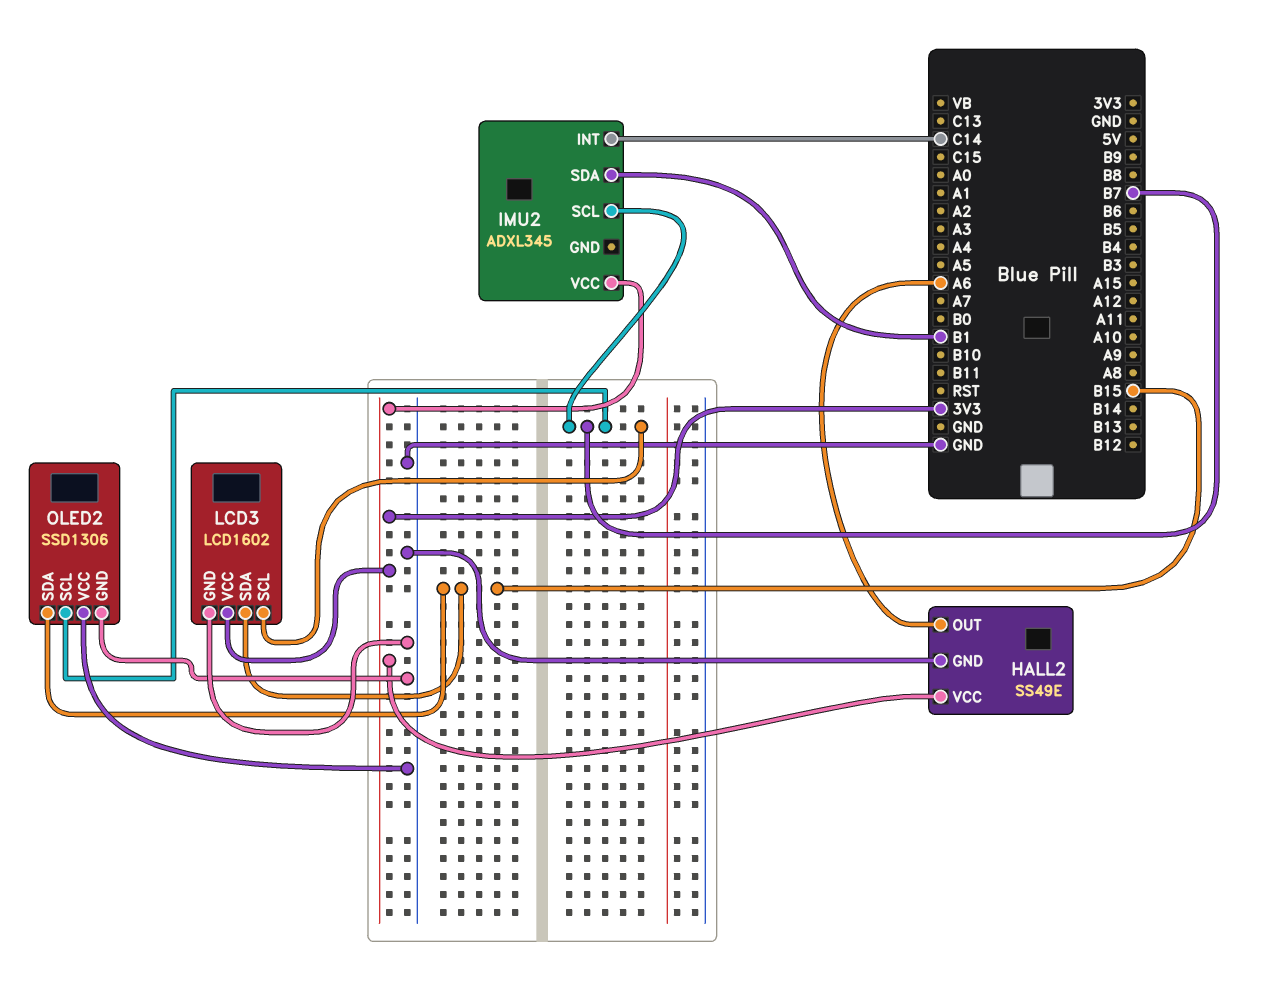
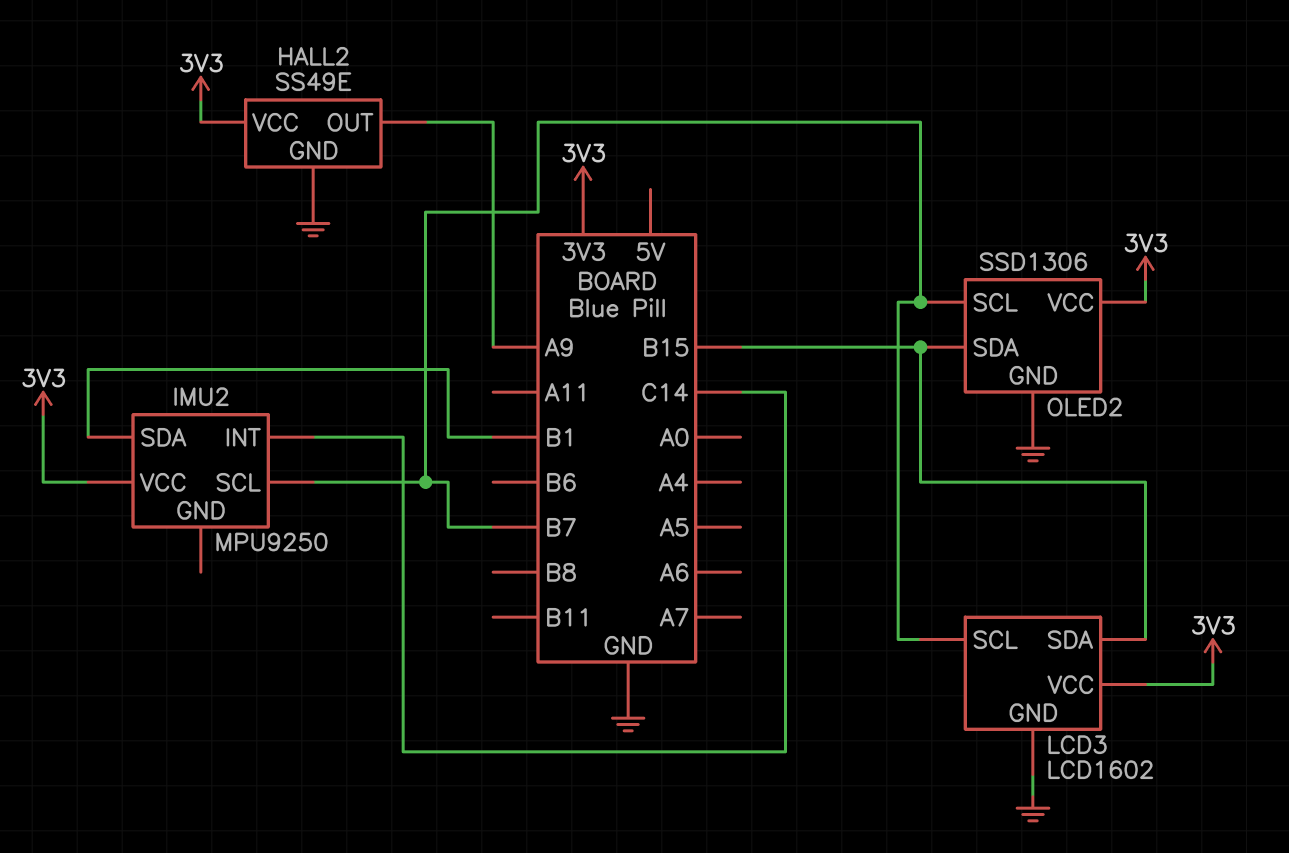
HALL2 pin OUT: A6 -> A9
IMU2: ADXL345 -> MPU9250
OLED2 pin VCC: GND -> 3V3

